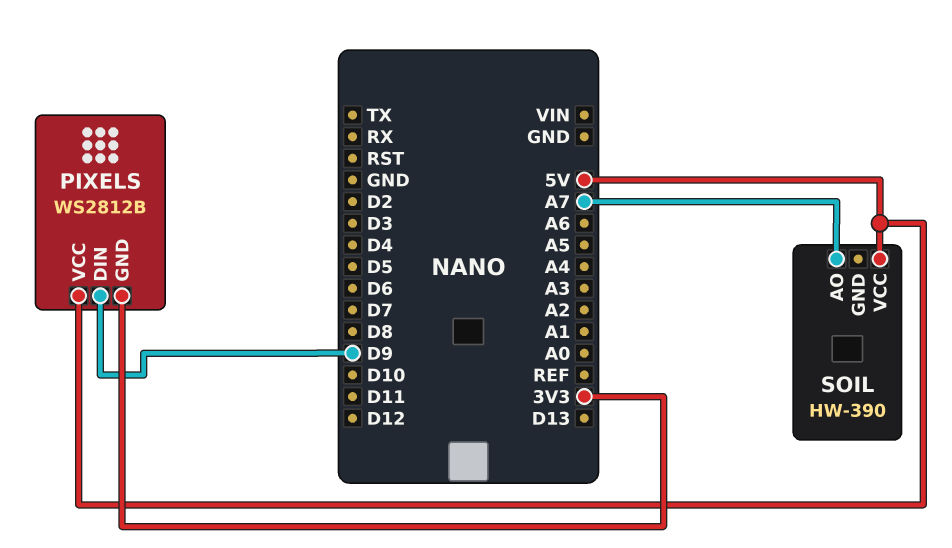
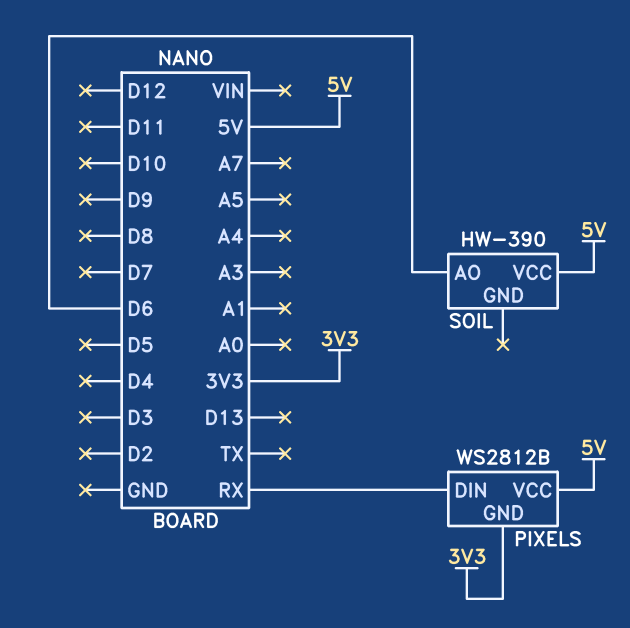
PIXELS pin DIN: D9 -> RX
SOIL pin AO: A7 -> D6

